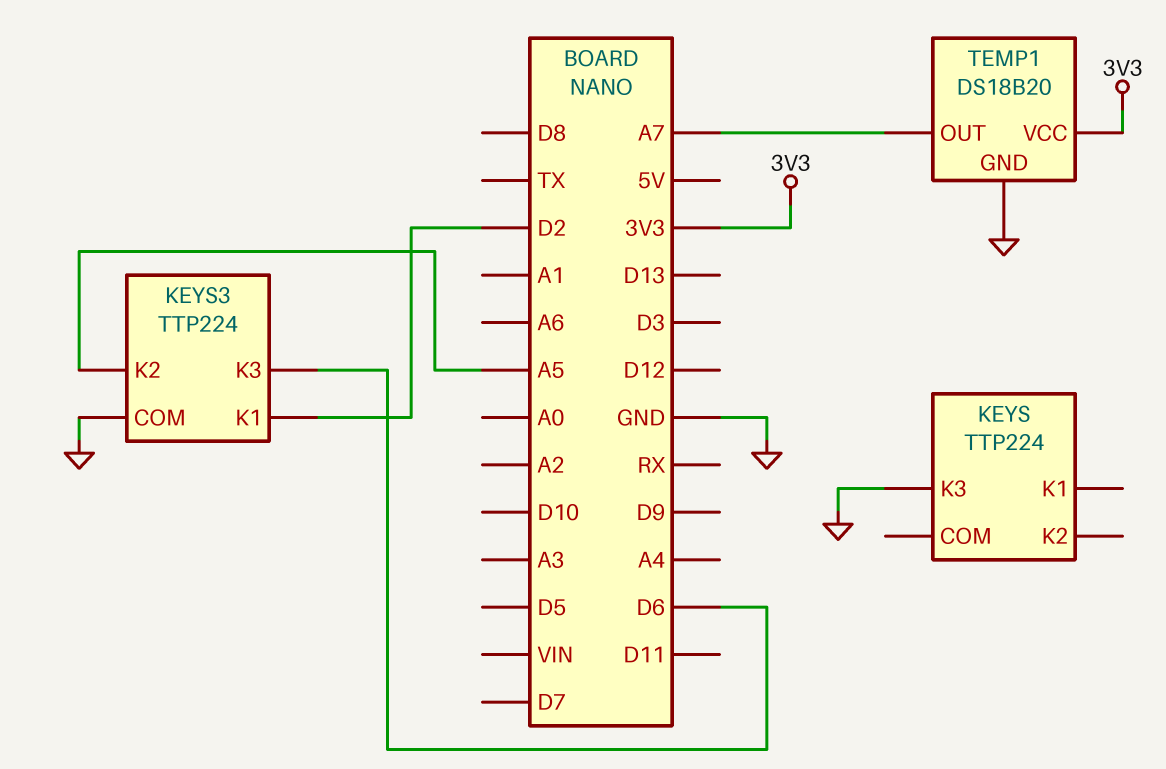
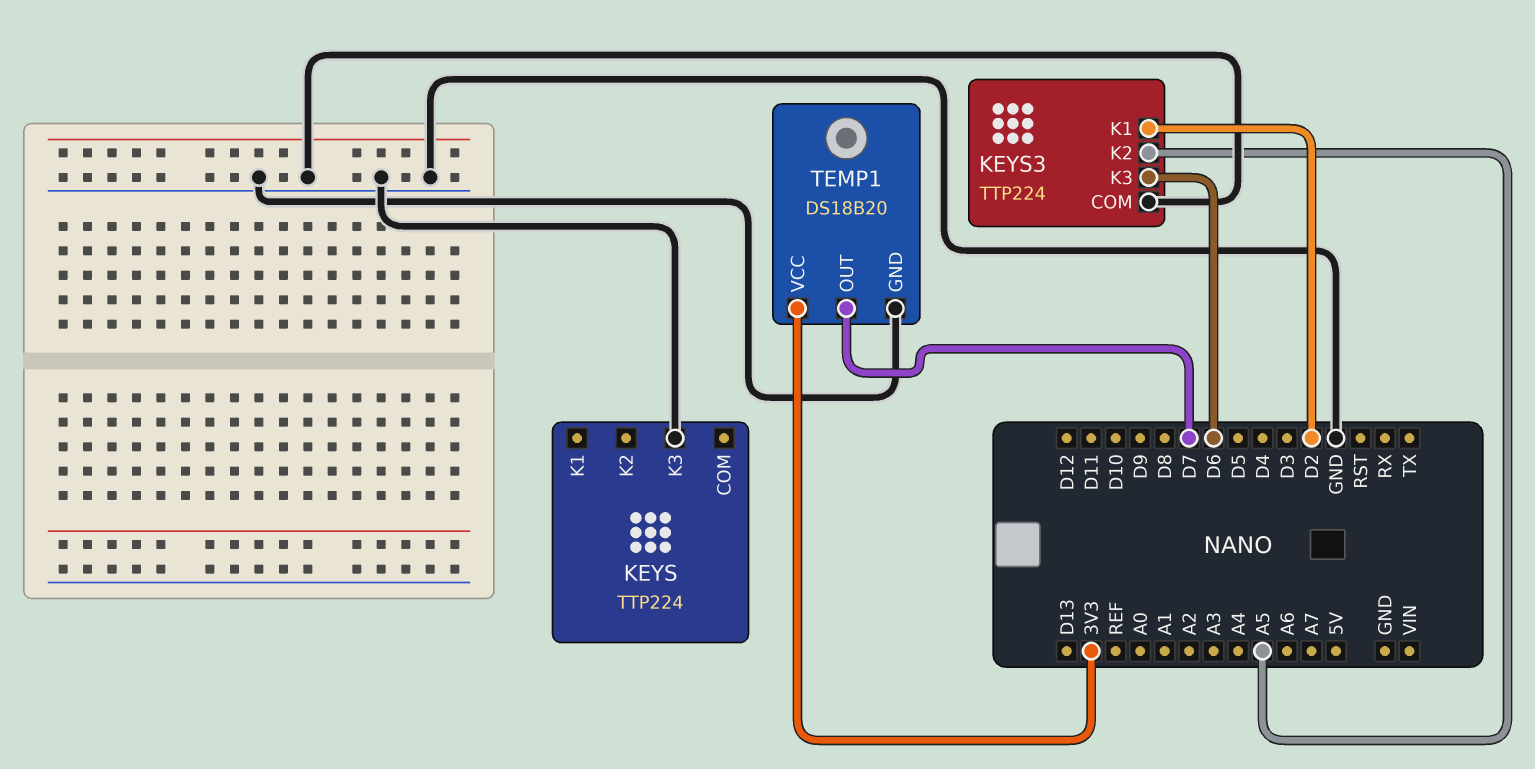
TEMP1 pin OUT: A7 -> D7

